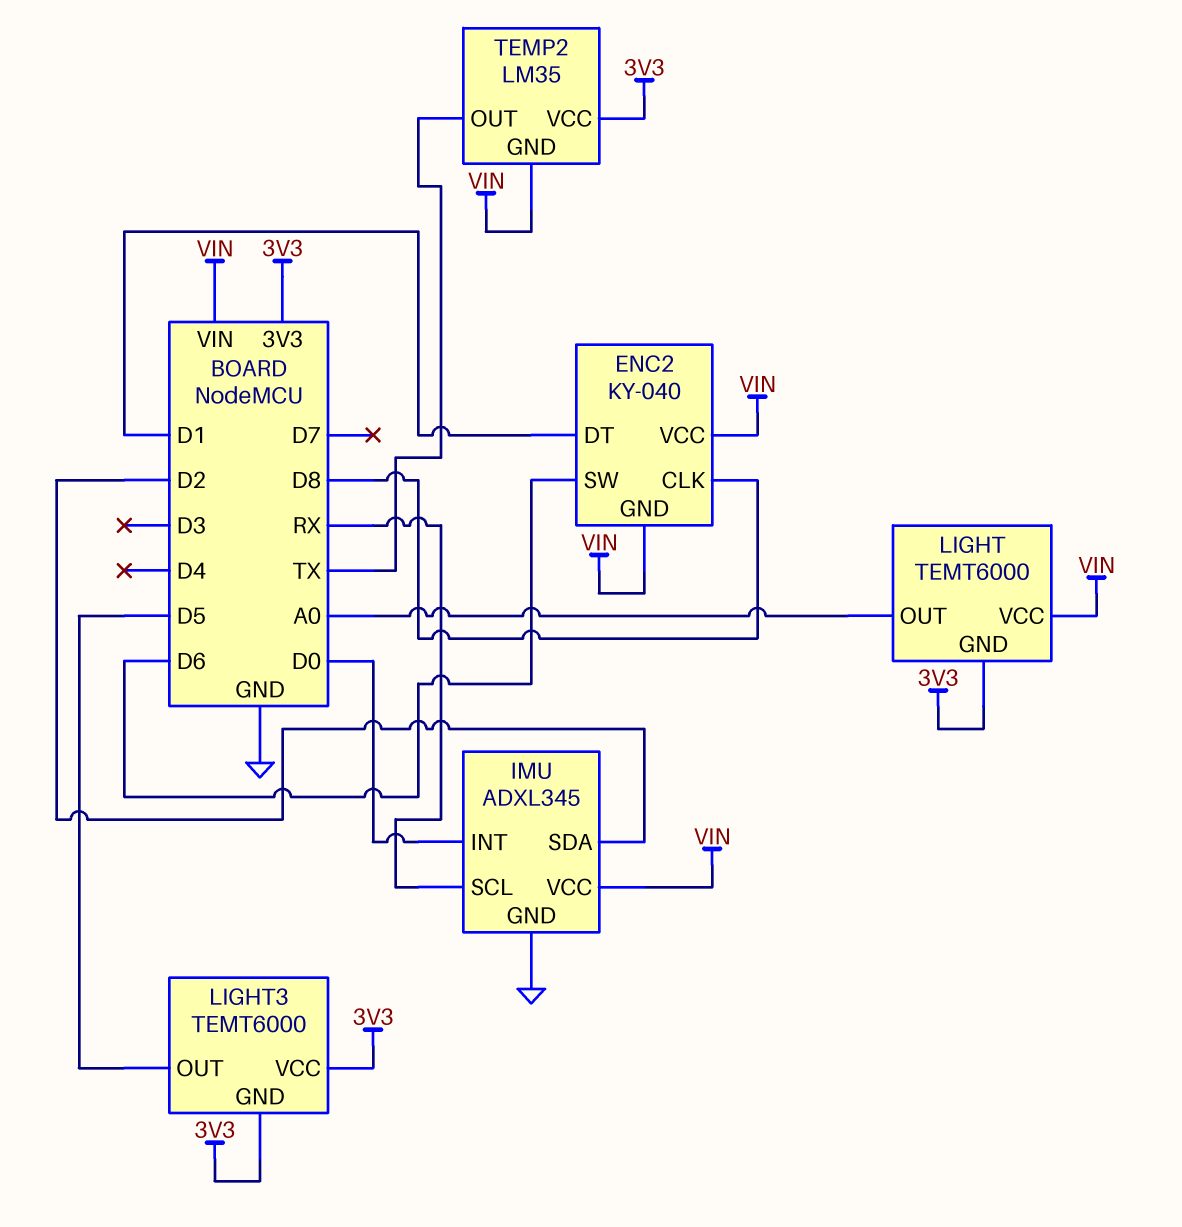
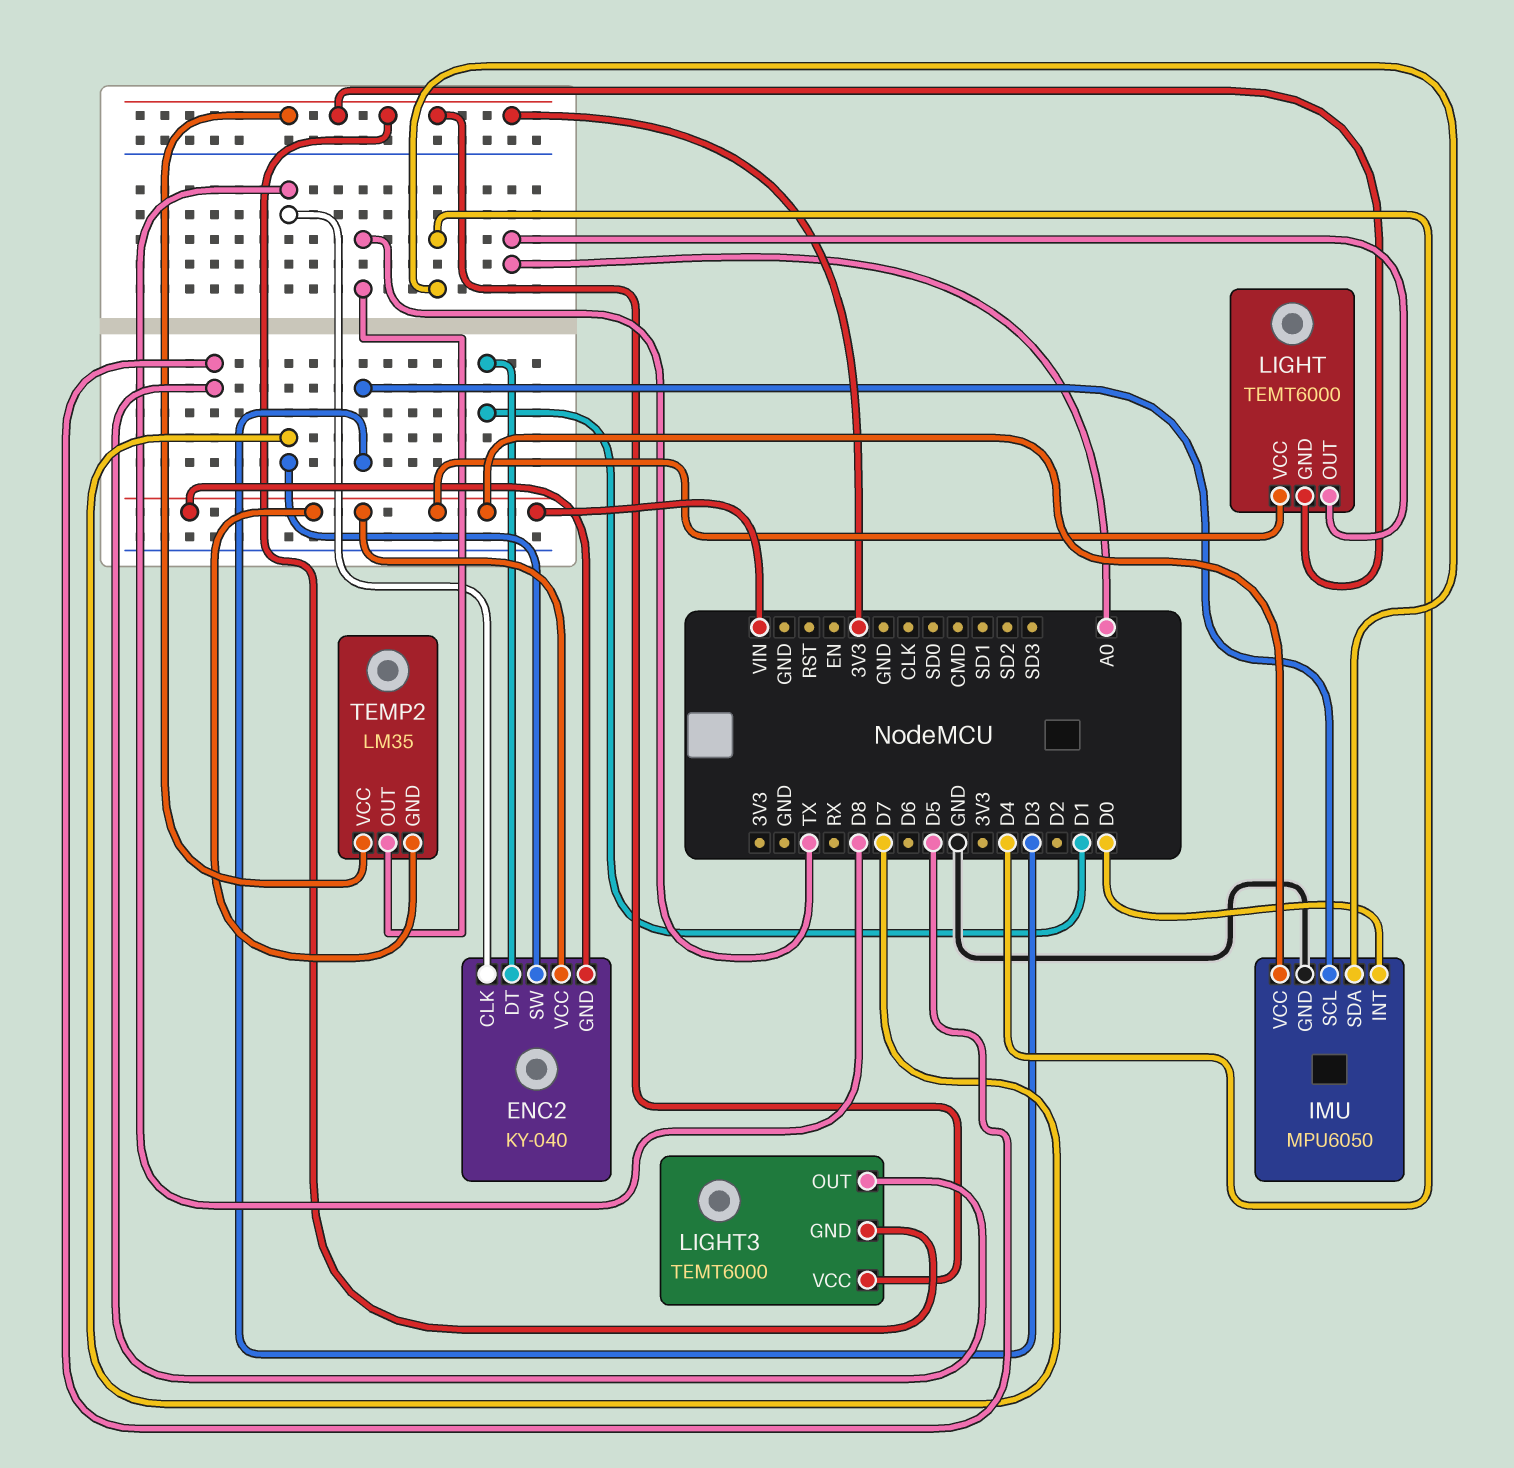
ENC2 pin SW: D6 -> D7
IMU: ADXL345 -> MPU6050
IMU pin SCL: RX -> D3
IMU pin SDA: D2 -> D4

